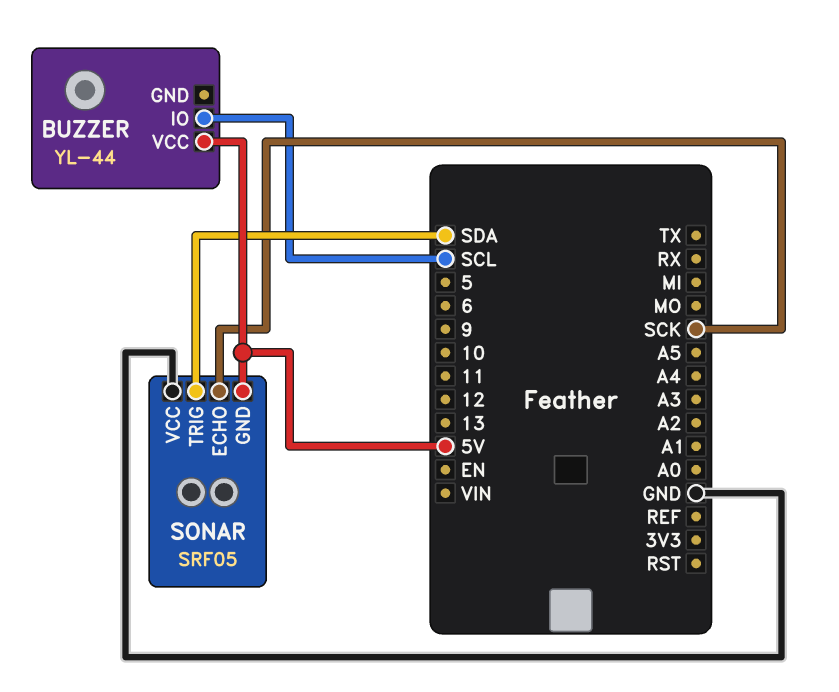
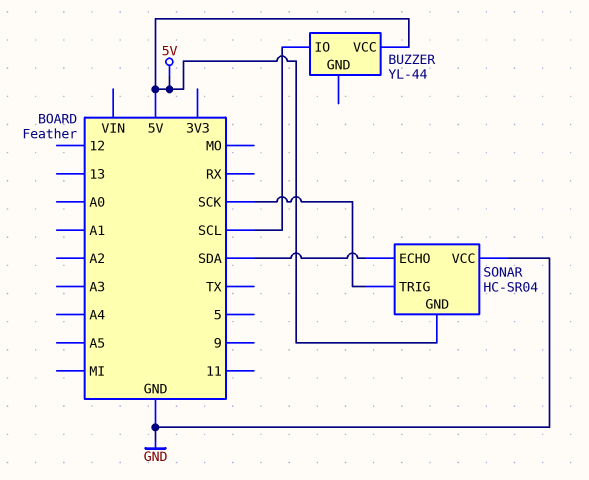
SONAR: SRF05 -> HC-SR04
SONAR pin ECHO: SCK -> SDA
SONAR pin TRIG: SDA -> SCK

